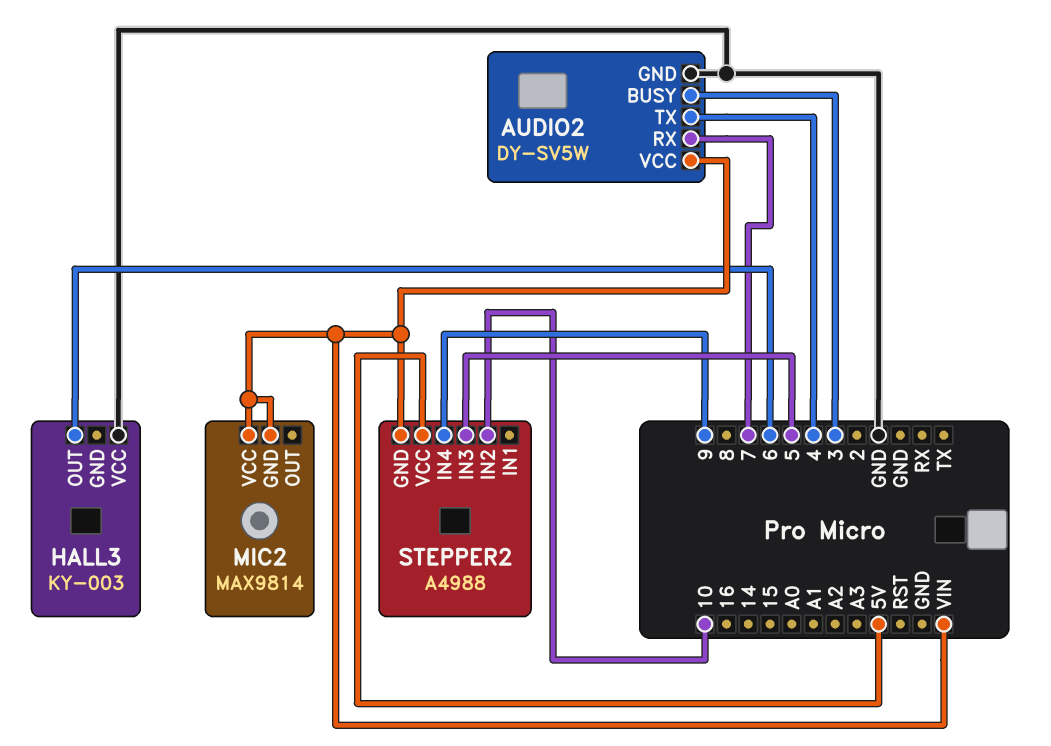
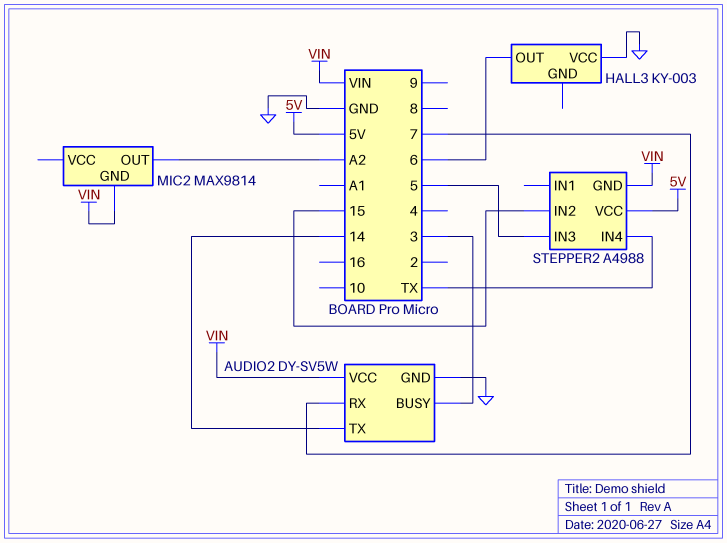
AUDIO2 pin TX: 4 -> 14
MIC2 pin OUT: none -> A2
MIC2 pin VCC: VIN -> none
STEPPER2 pin IN2: 10 -> 15
STEPPER2 pin IN4: 9 -> TX

